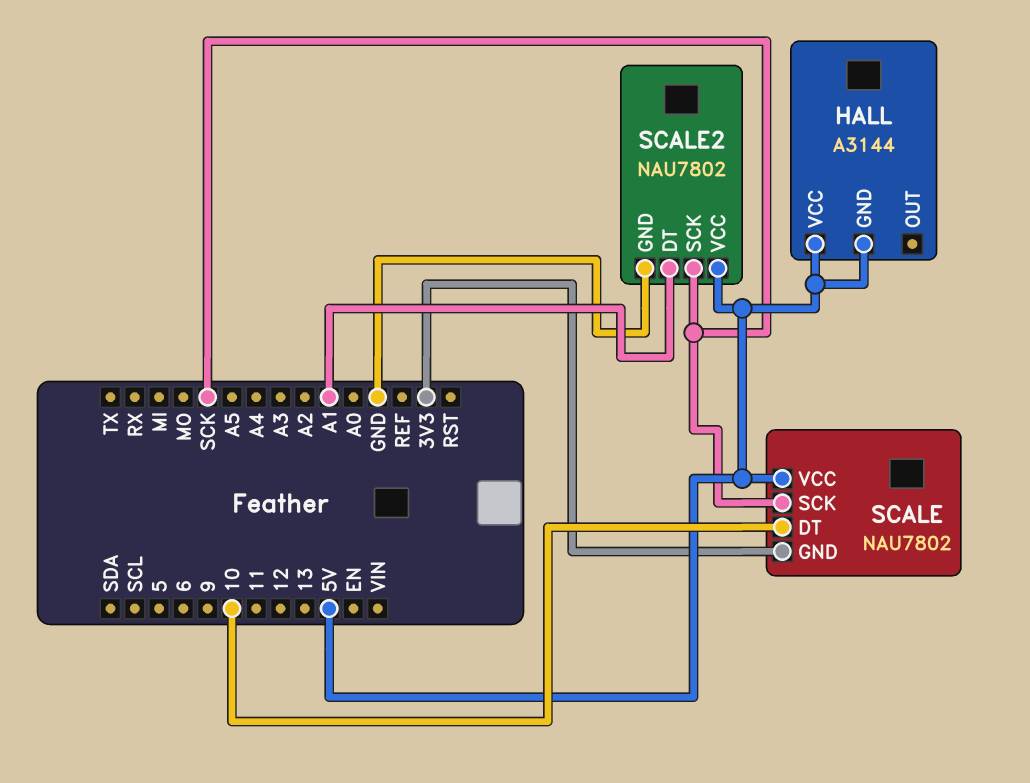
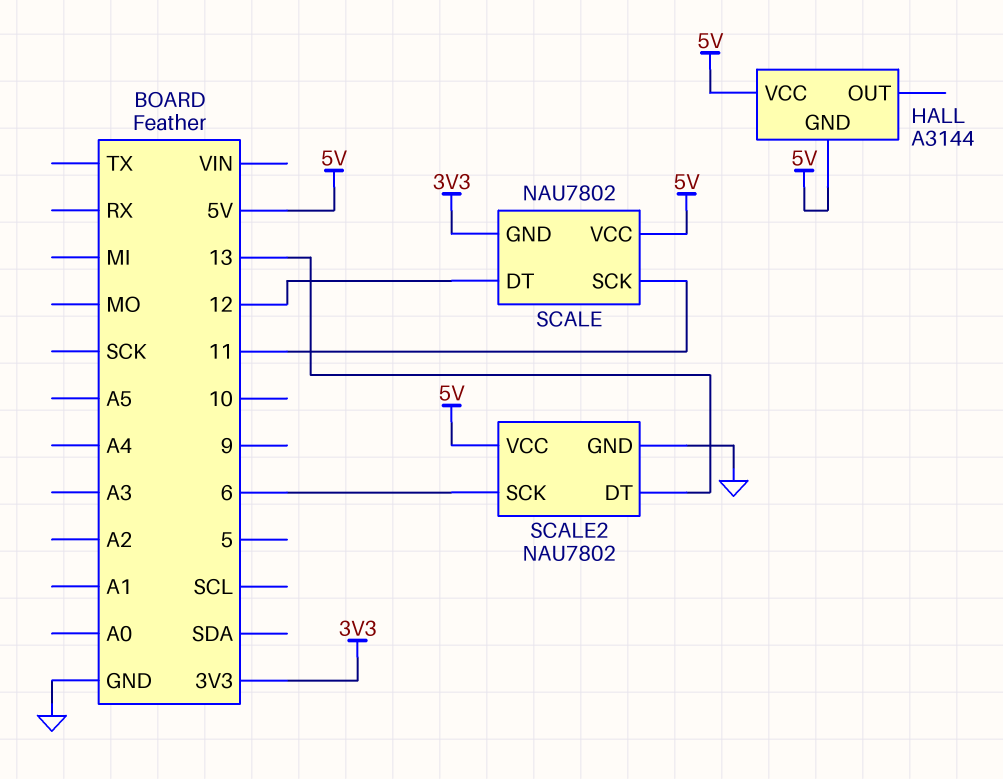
SCALE pin DT: 10 -> 12
SCALE pin SCK: SCK -> 11
SCALE2 pin DT: A1 -> 13
SCALE2 pin SCK: SCK -> 6

